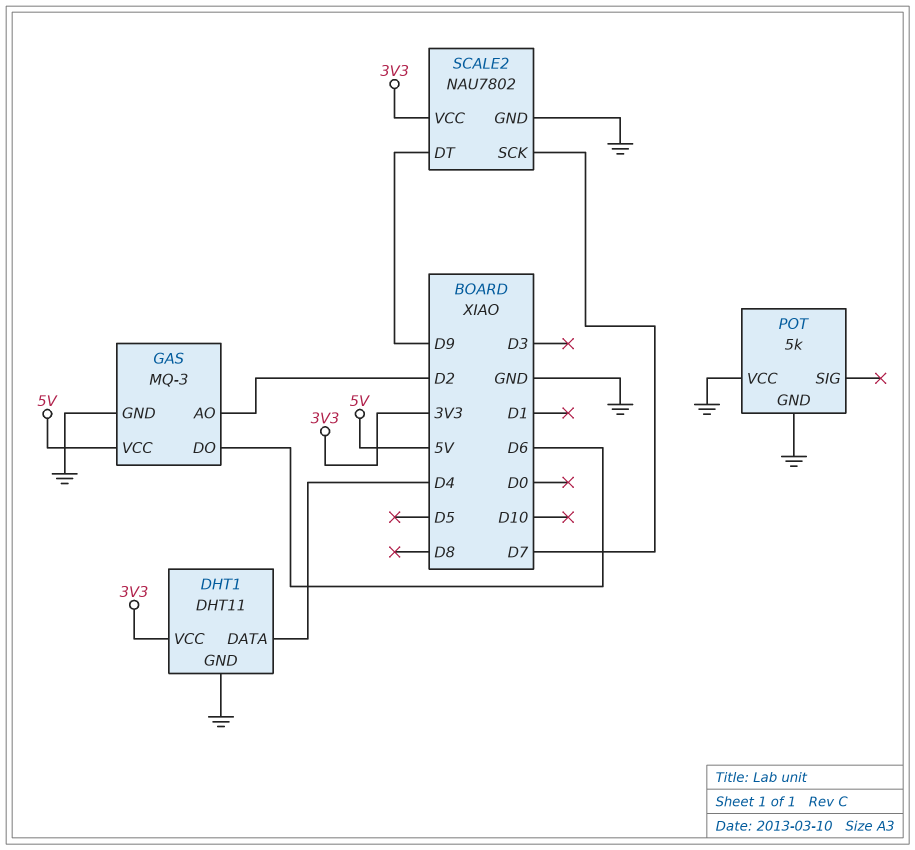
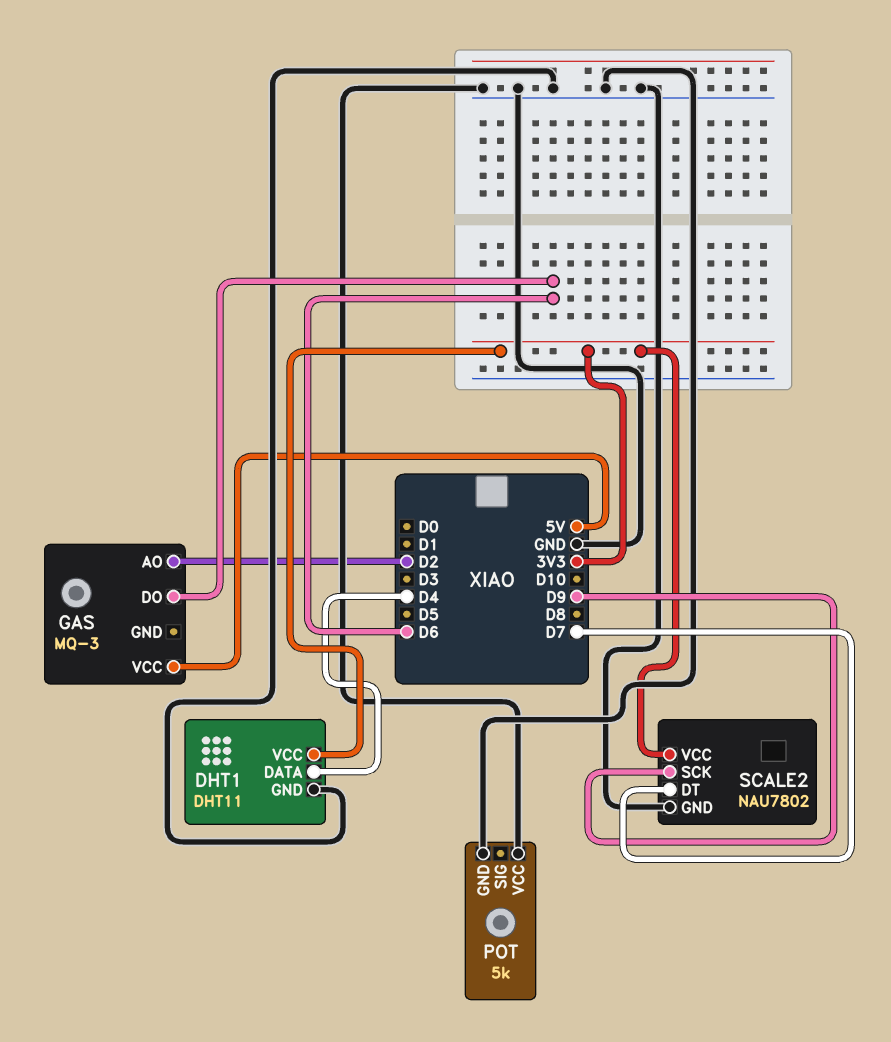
GAS pin GND: GND -> none
SCALE2 pin DT: D9 -> D7
SCALE2 pin SCK: D7 -> D9

